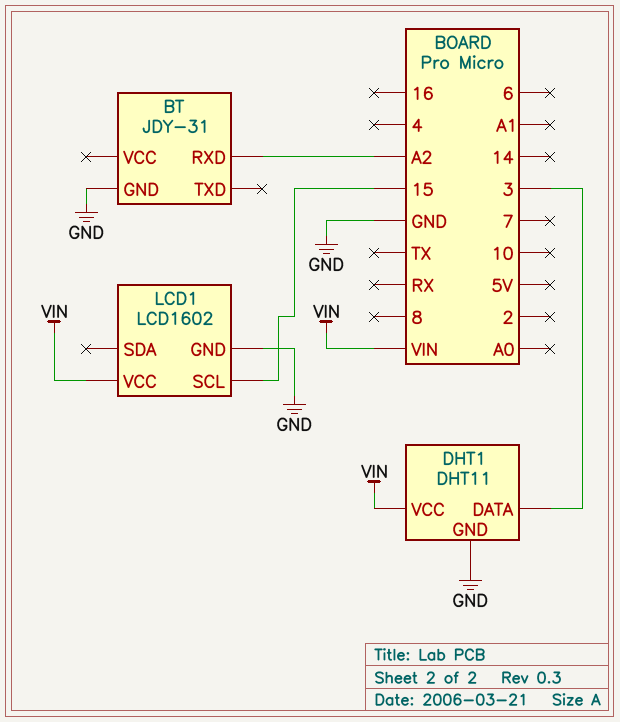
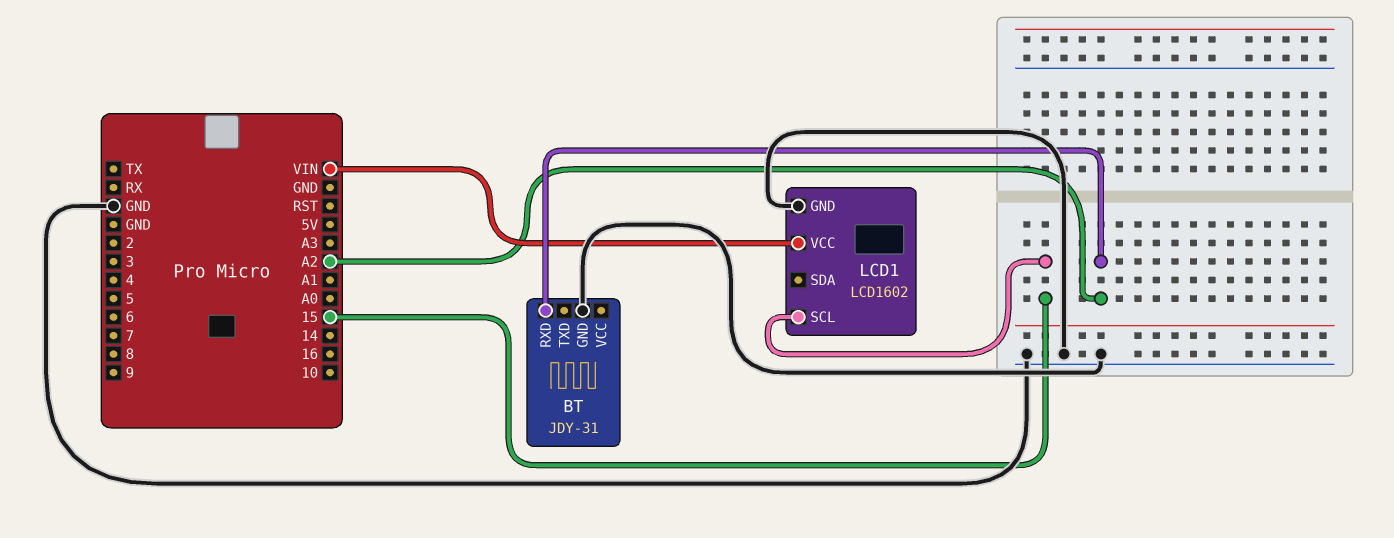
DHT1: DHT11 -> none
DHT1 pin DATA: 3 -> none
DHT1 pin GND: GND -> none
DHT1 pin VCC: VIN -> none

